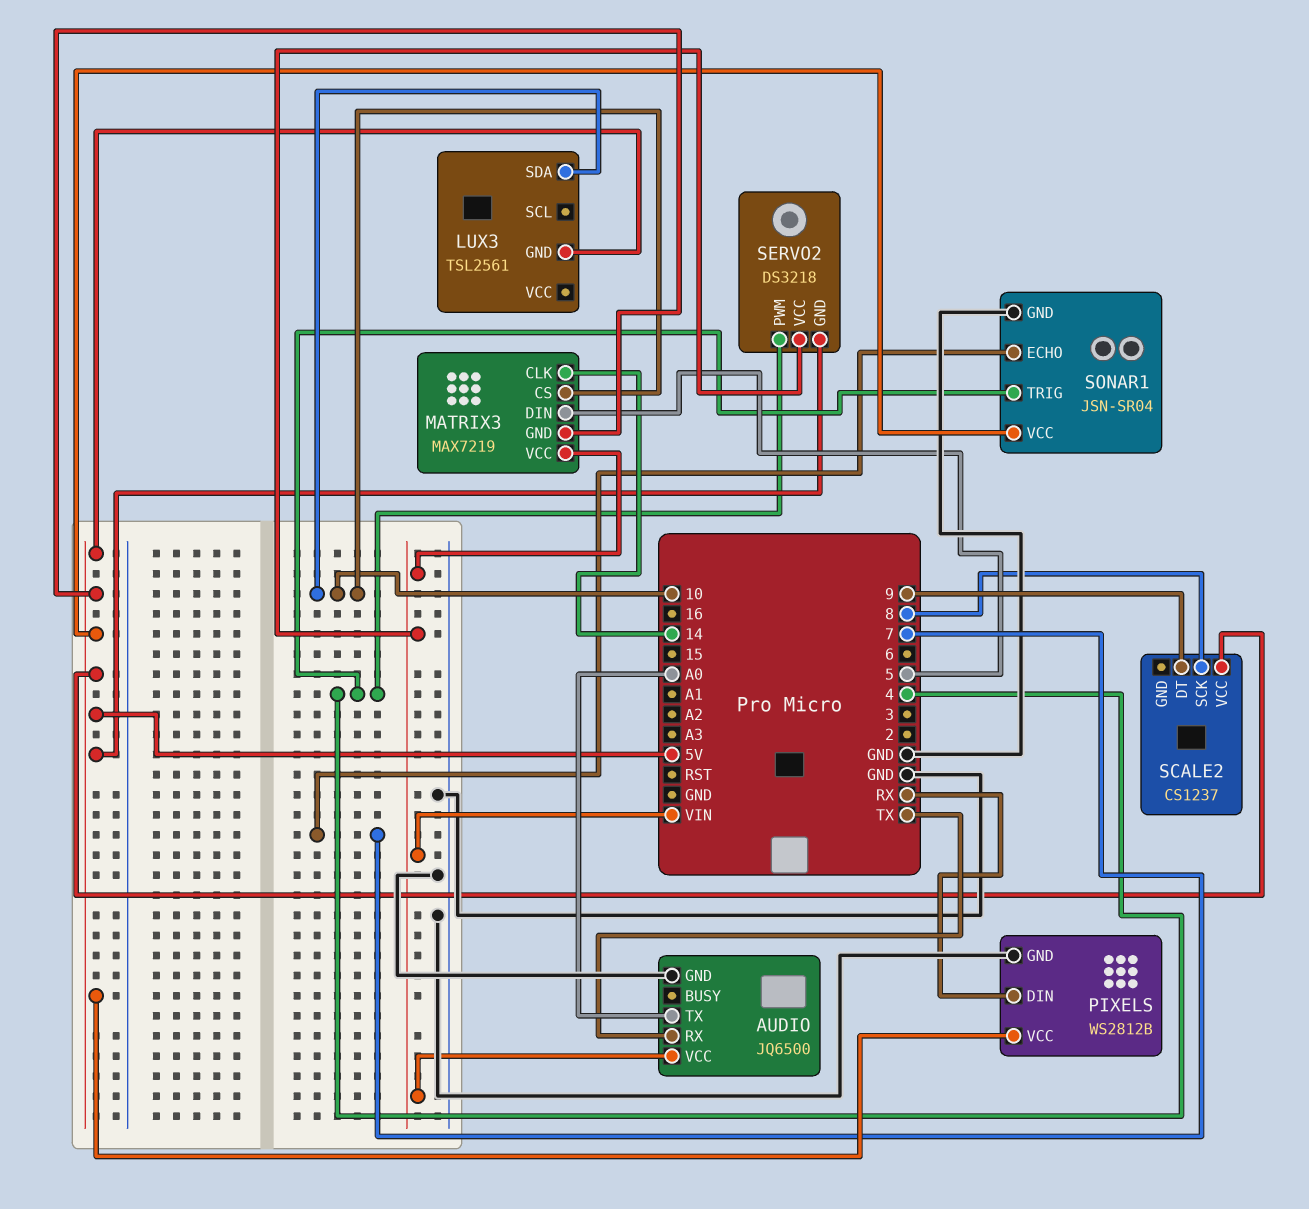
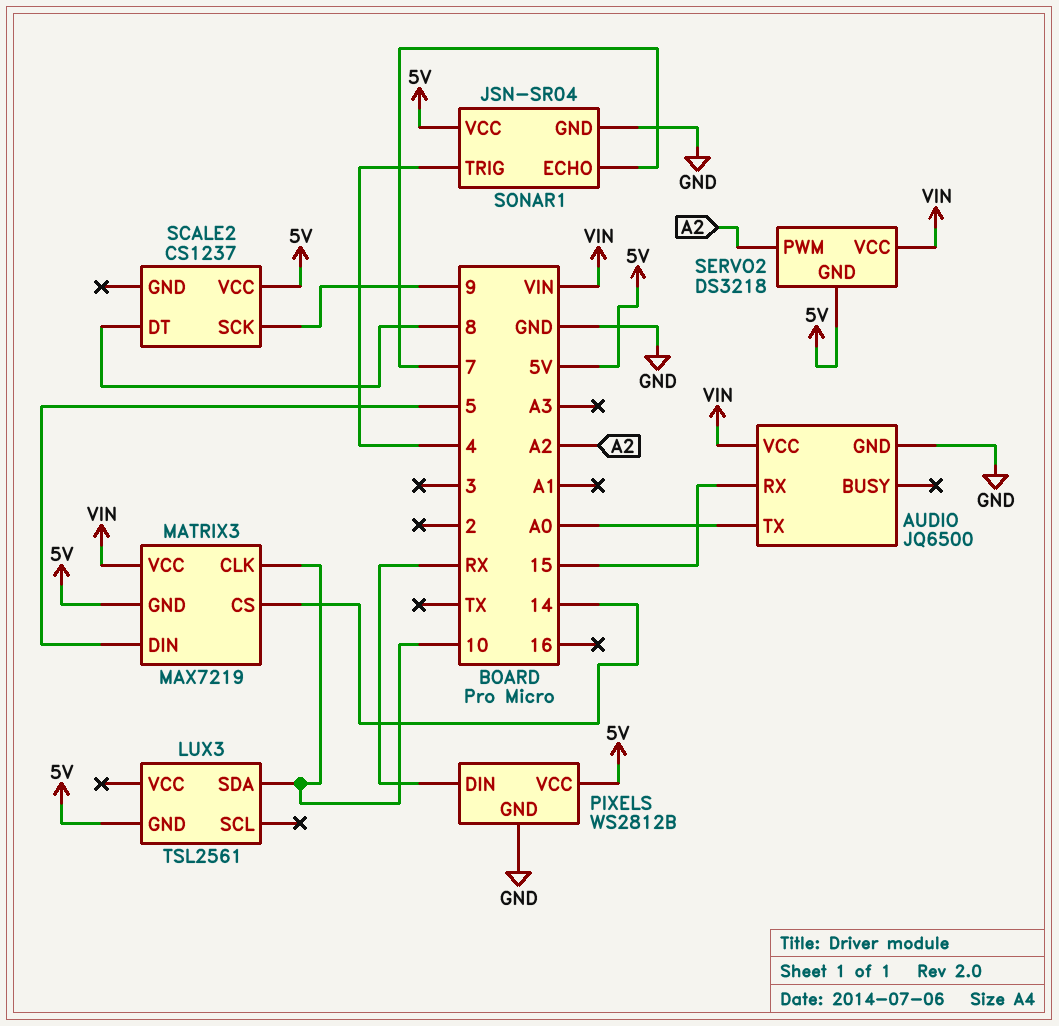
AUDIO pin RX: TX -> 15
MATRIX3 pin CLK: 14 -> 10
MATRIX3 pin CS: 10 -> 14
SCALE2 pin DT: 9 -> 8
SCALE2 pin SCK: 8 -> 9
SERVO2 pin PWM: 4 -> A2

